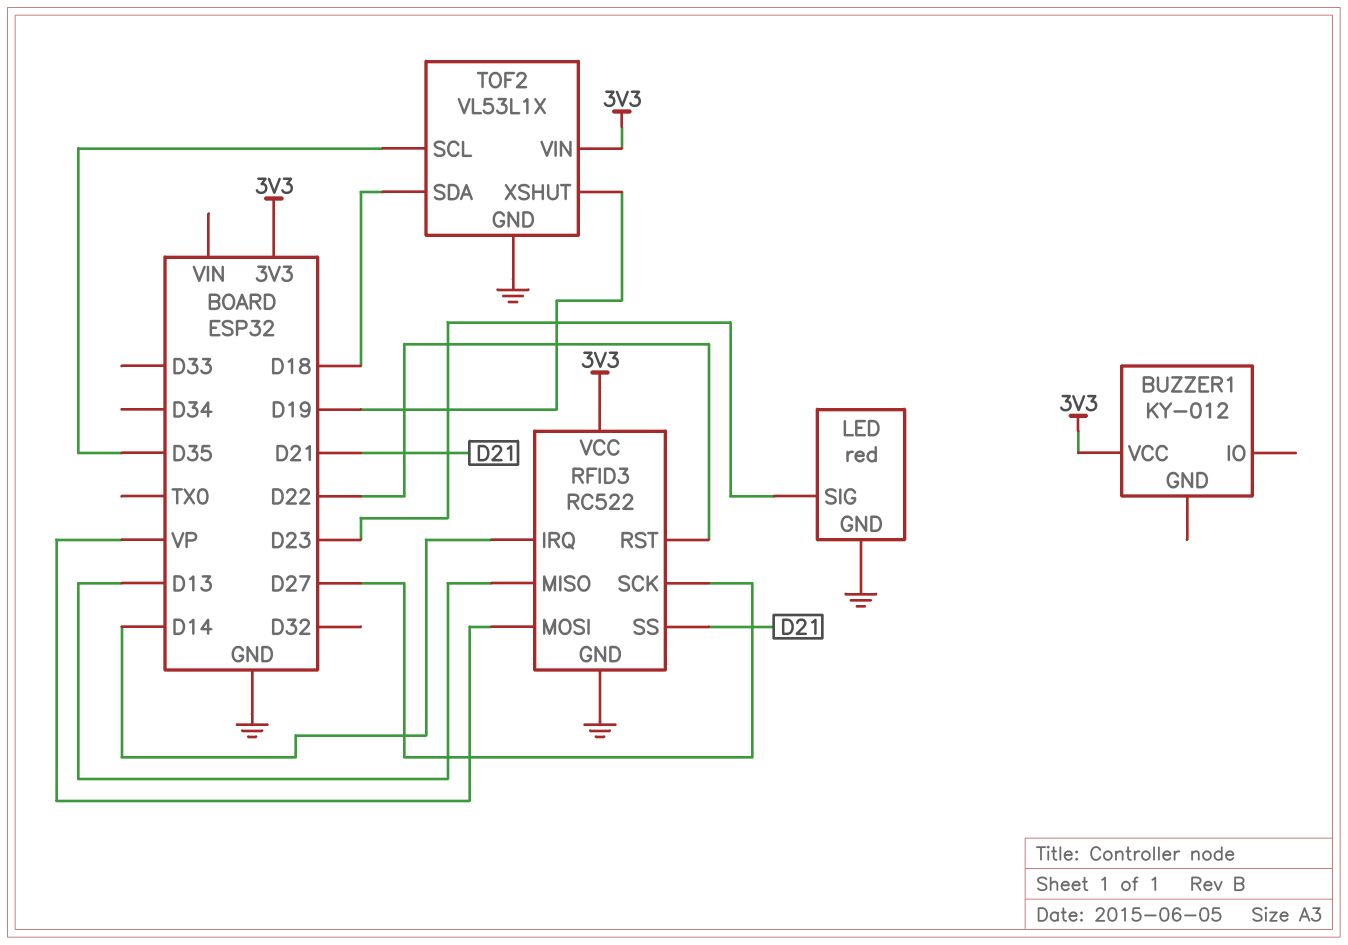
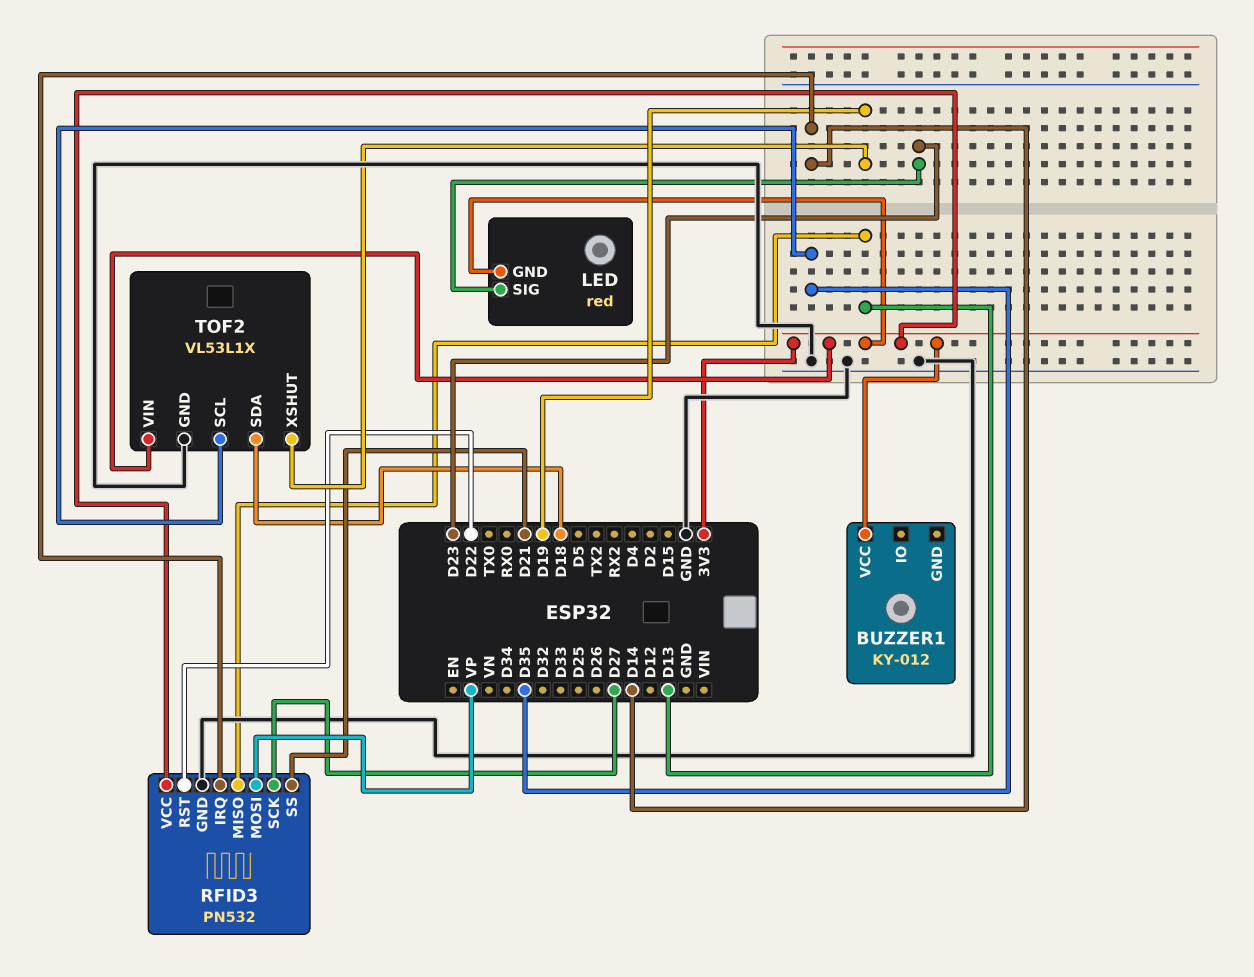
LED pin GND: GND -> 3V3
RFID3: RC522 -> PN532

